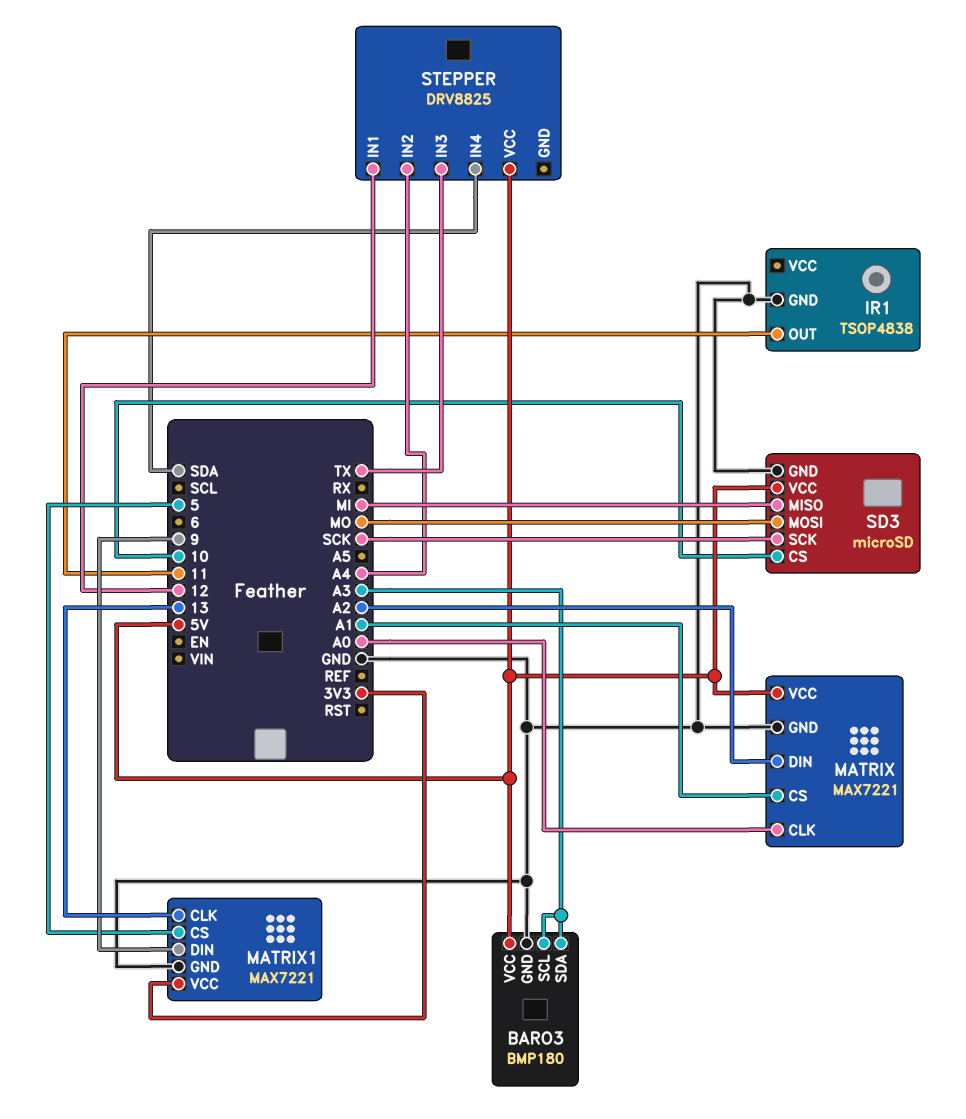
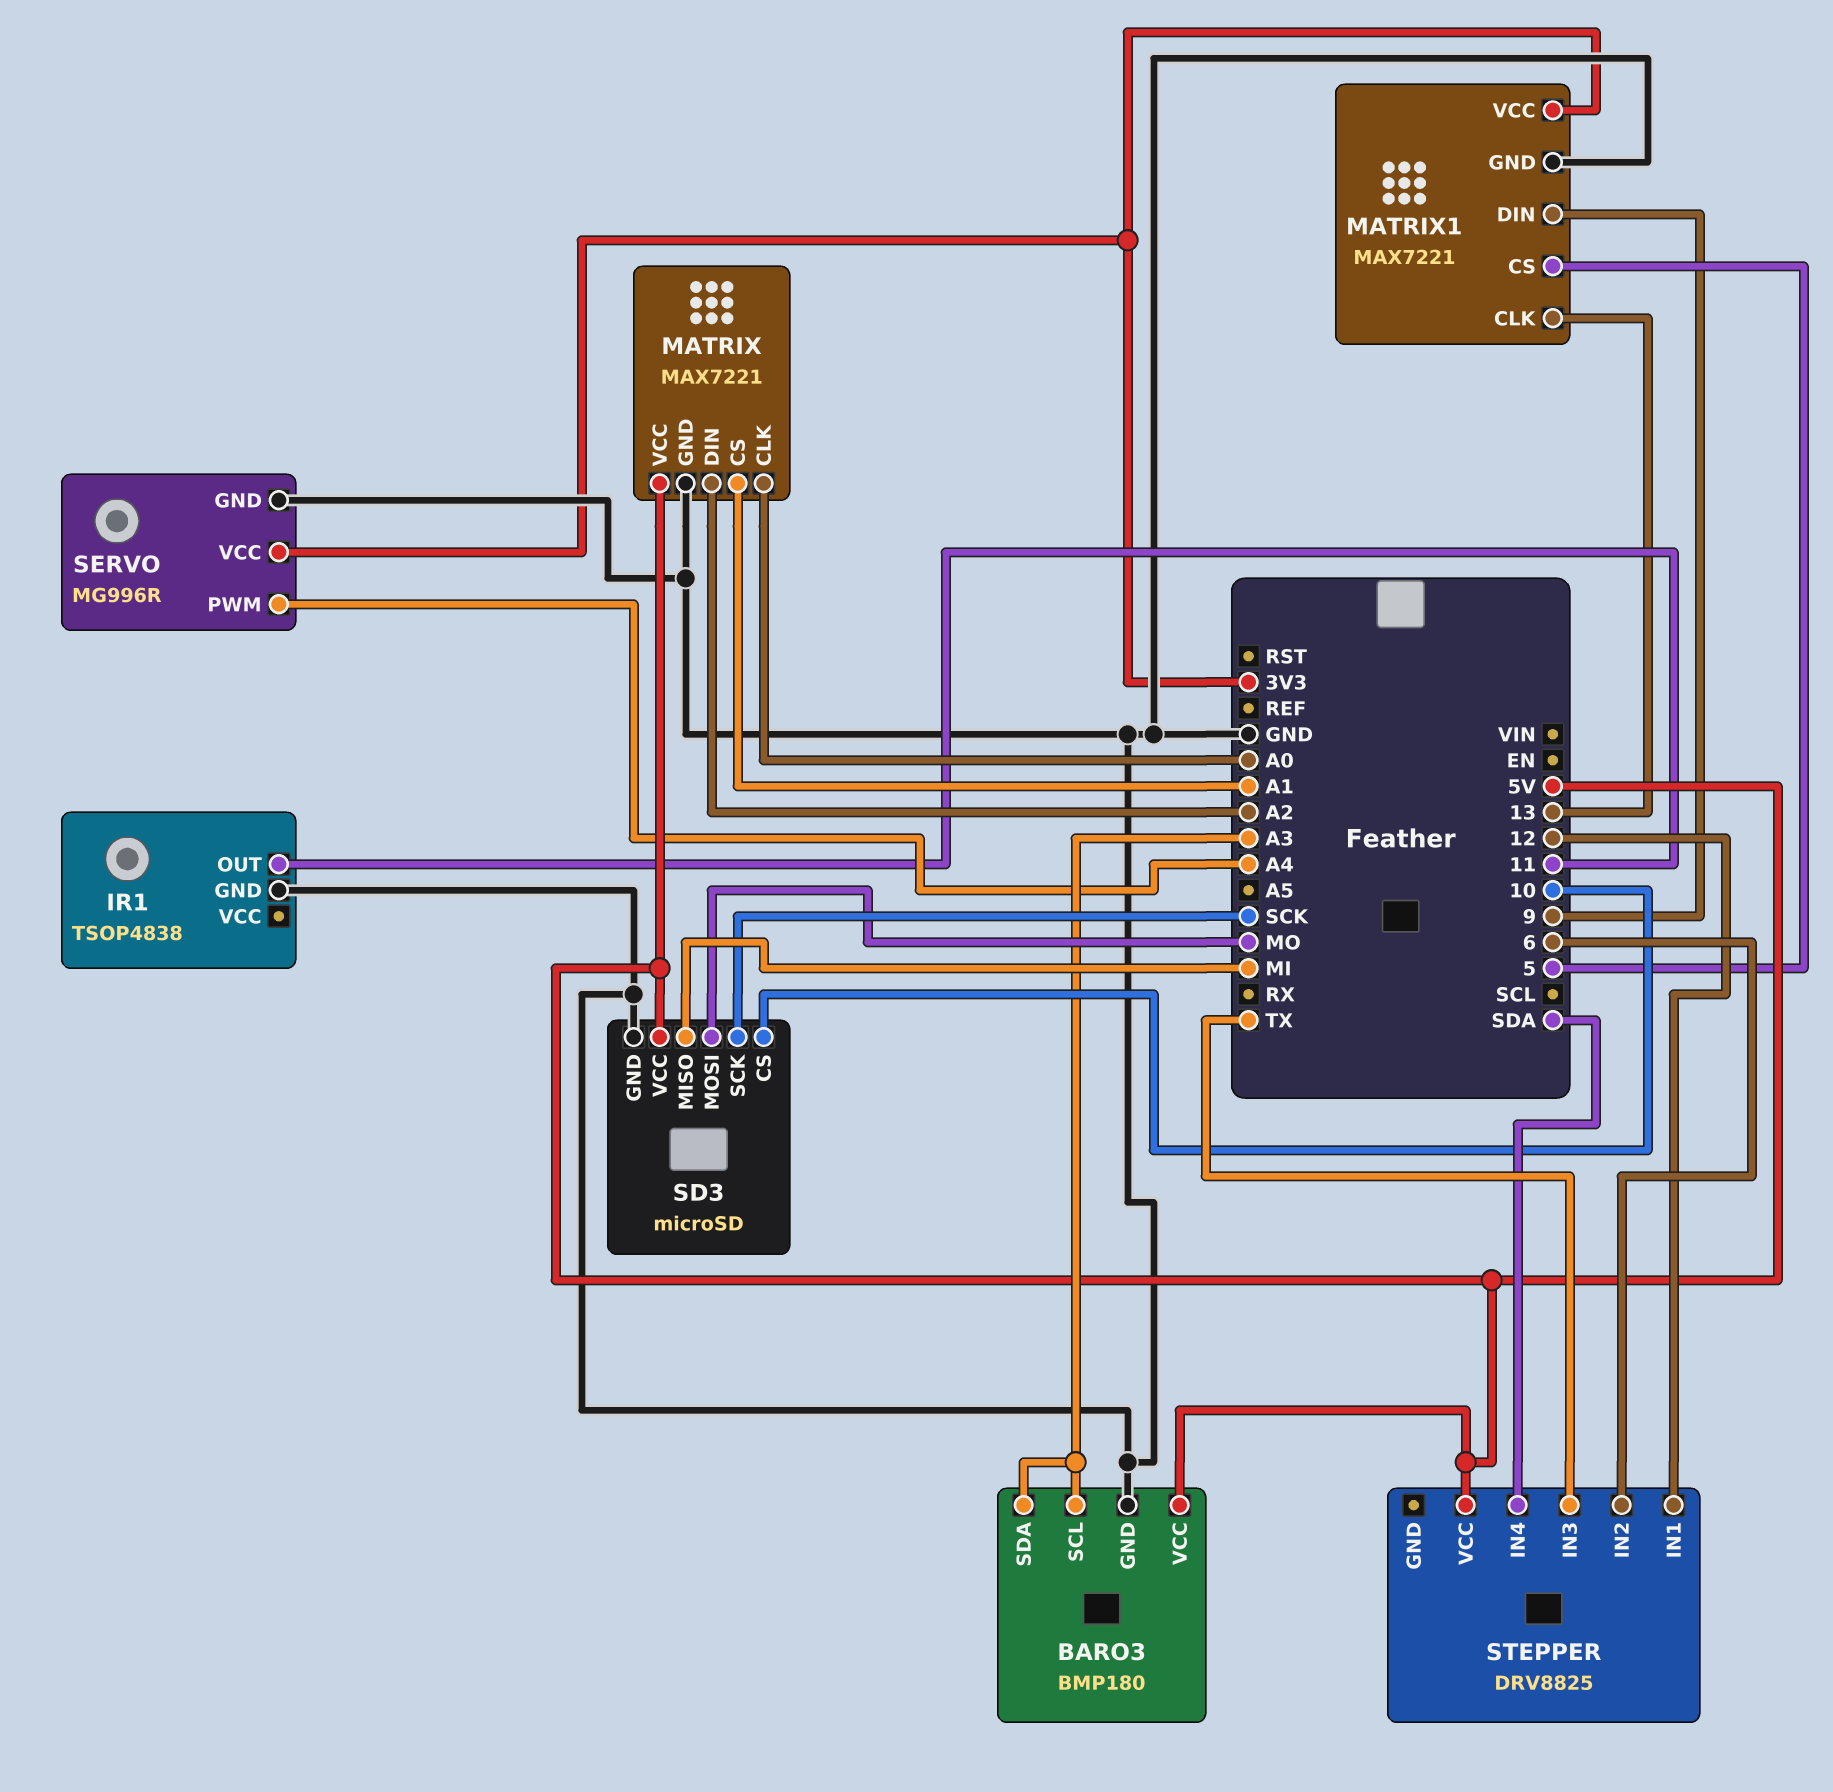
SERVO: none -> MG996R
SERVO pin GND: none -> GND
SERVO pin PWM: none -> A4
SERVO pin VCC: none -> 3V3
STEPPER pin IN2: A4 -> 6

